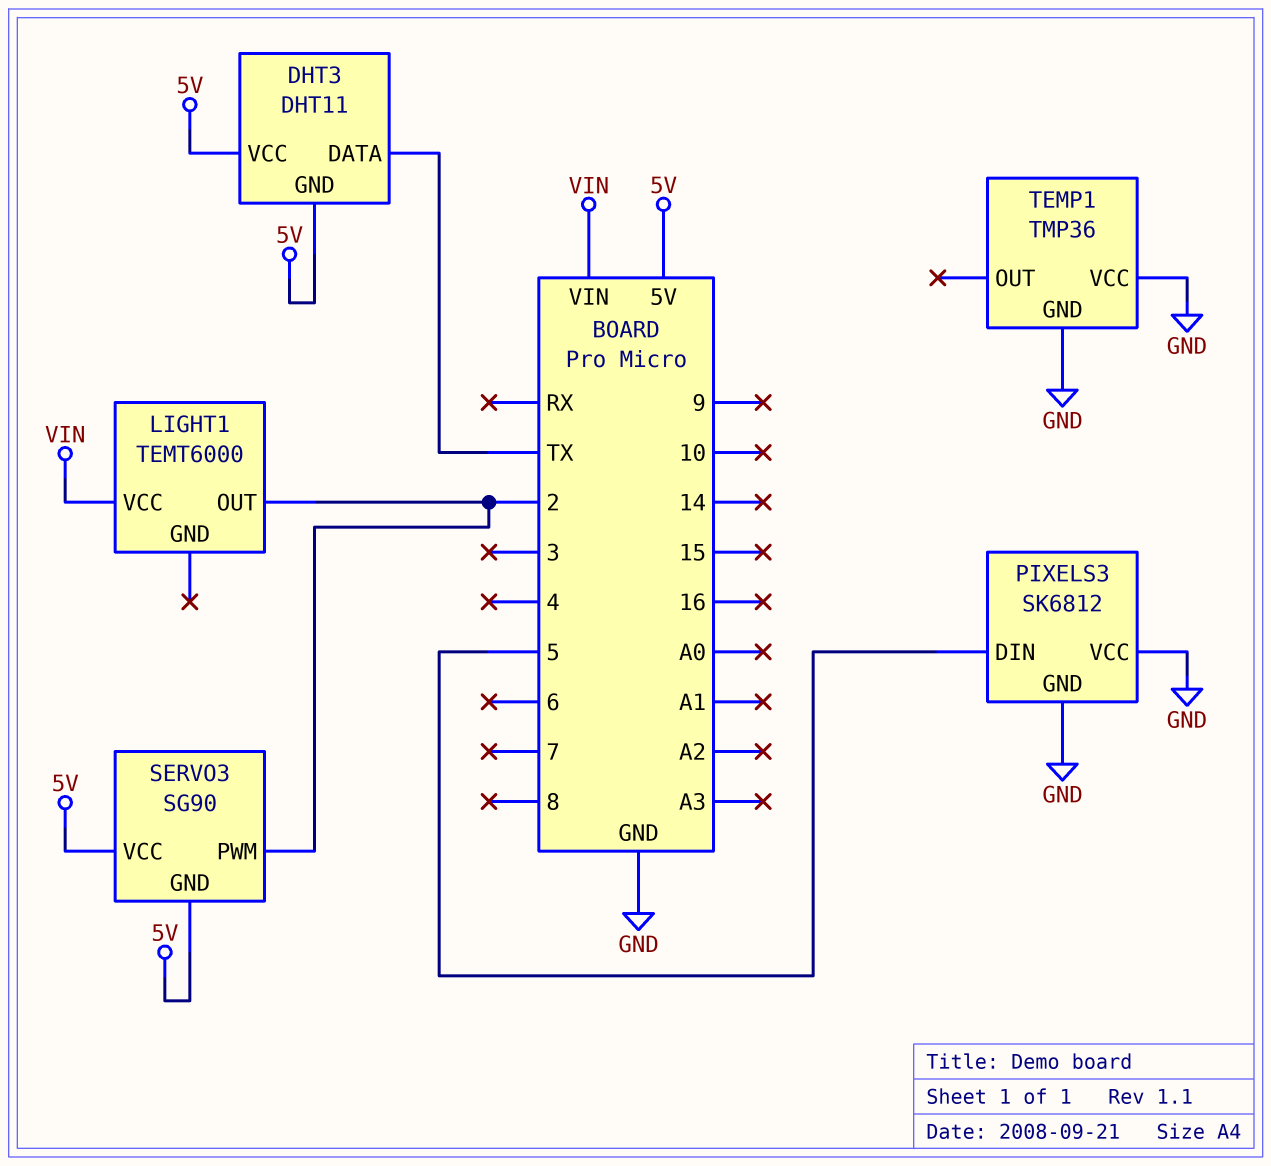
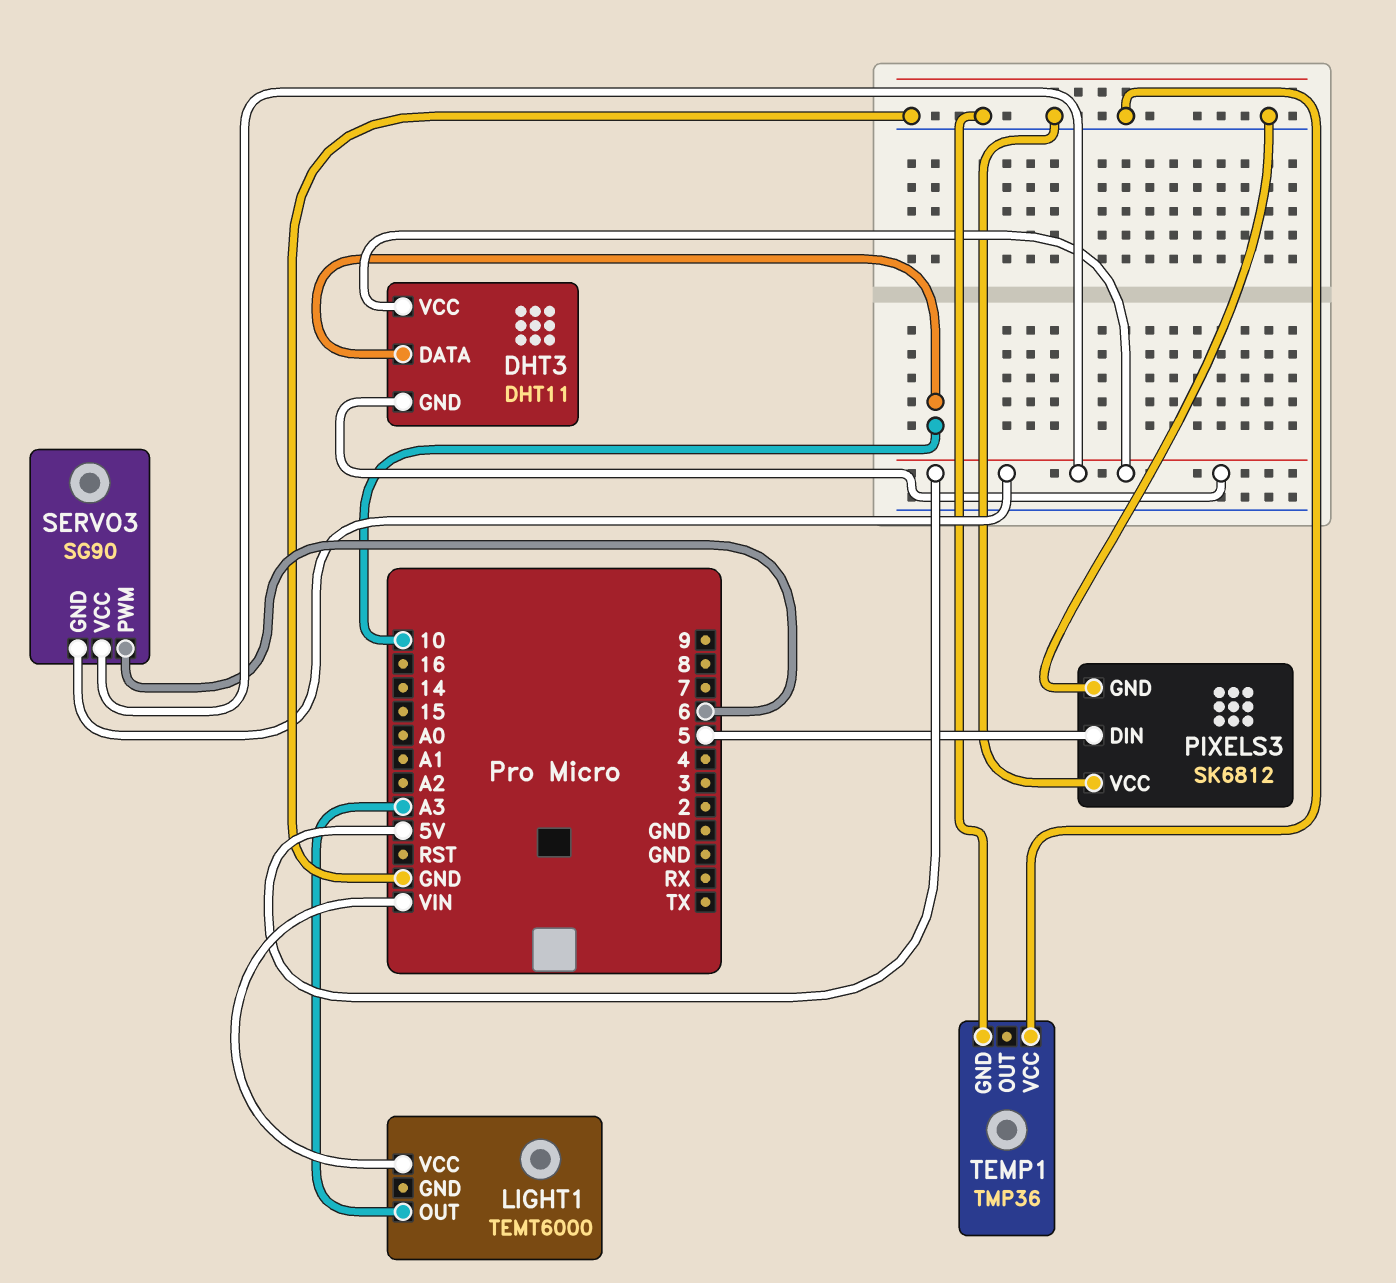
DHT3 pin DATA: TX -> 10
LIGHT1 pin OUT: 2 -> A3
SERVO3 pin PWM: 2 -> 6

